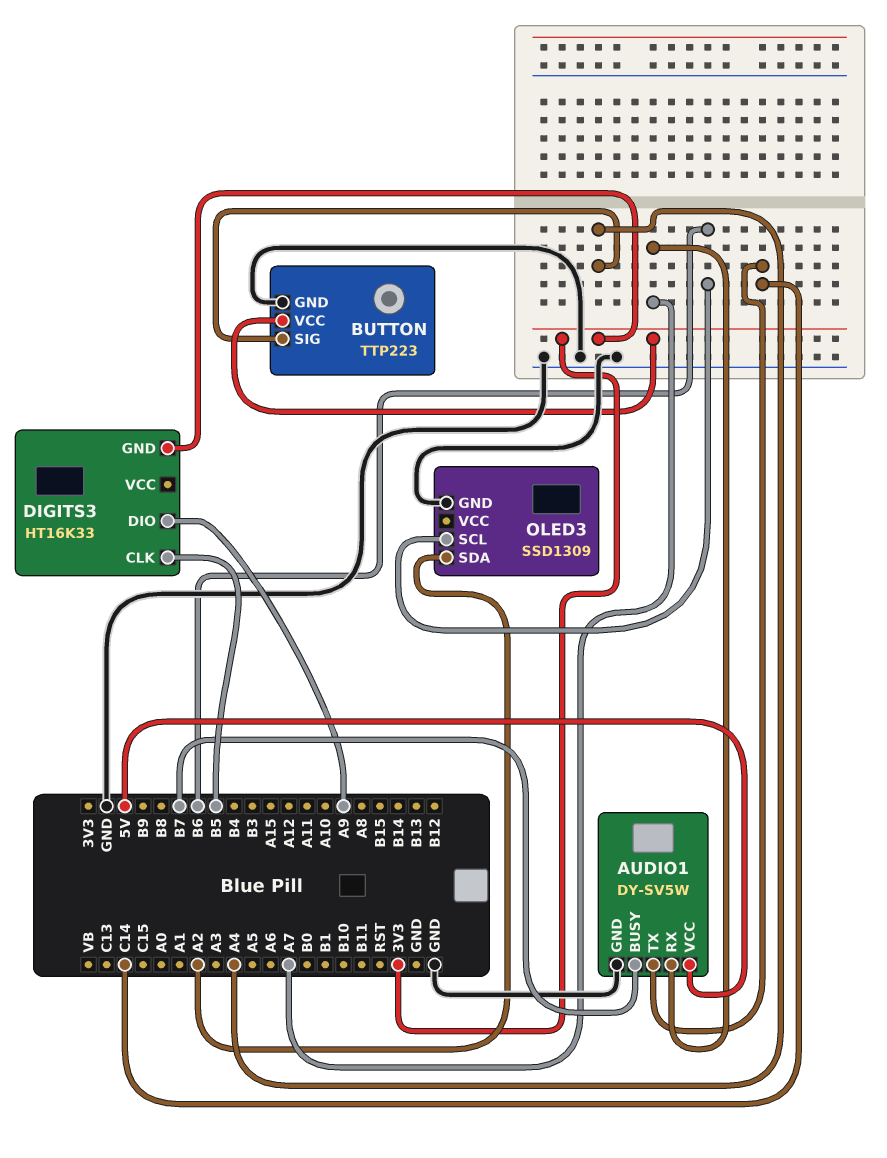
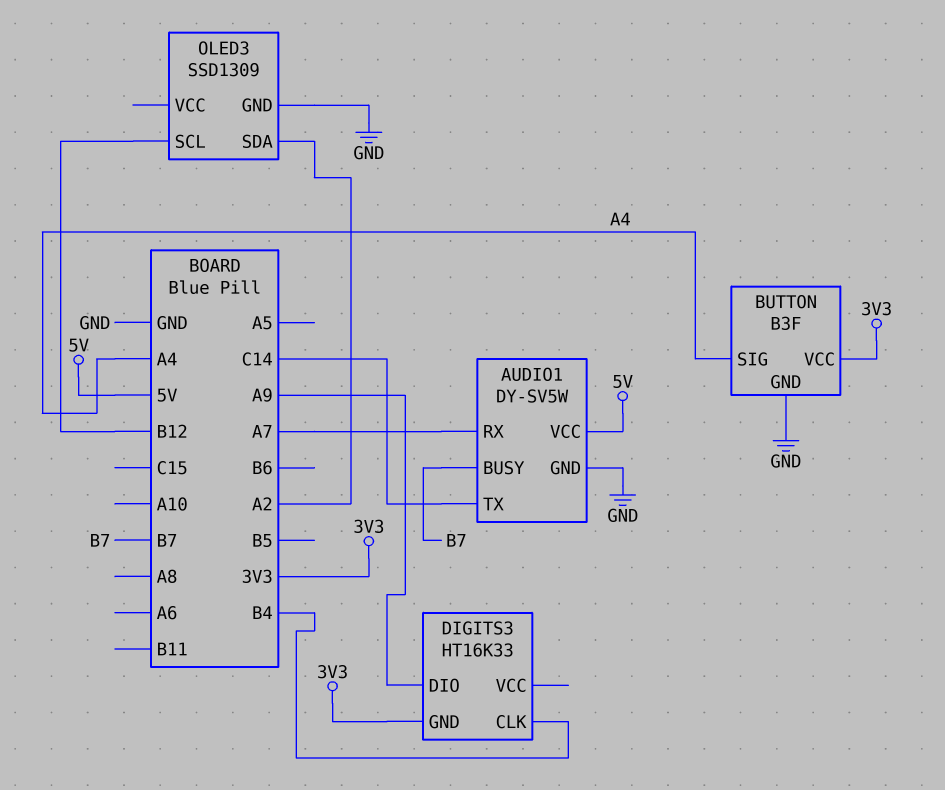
BUTTON: TTP223 -> B3F
DIGITS3 pin CLK: B5 -> B4
OLED3 pin SCL: B6 -> B12

